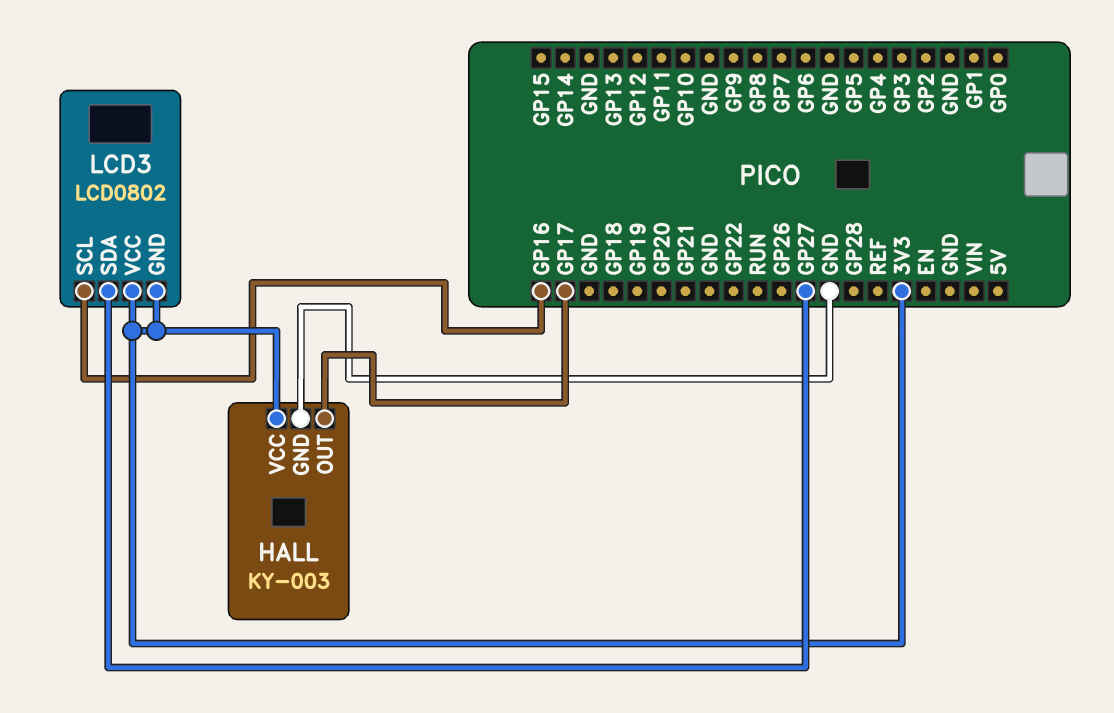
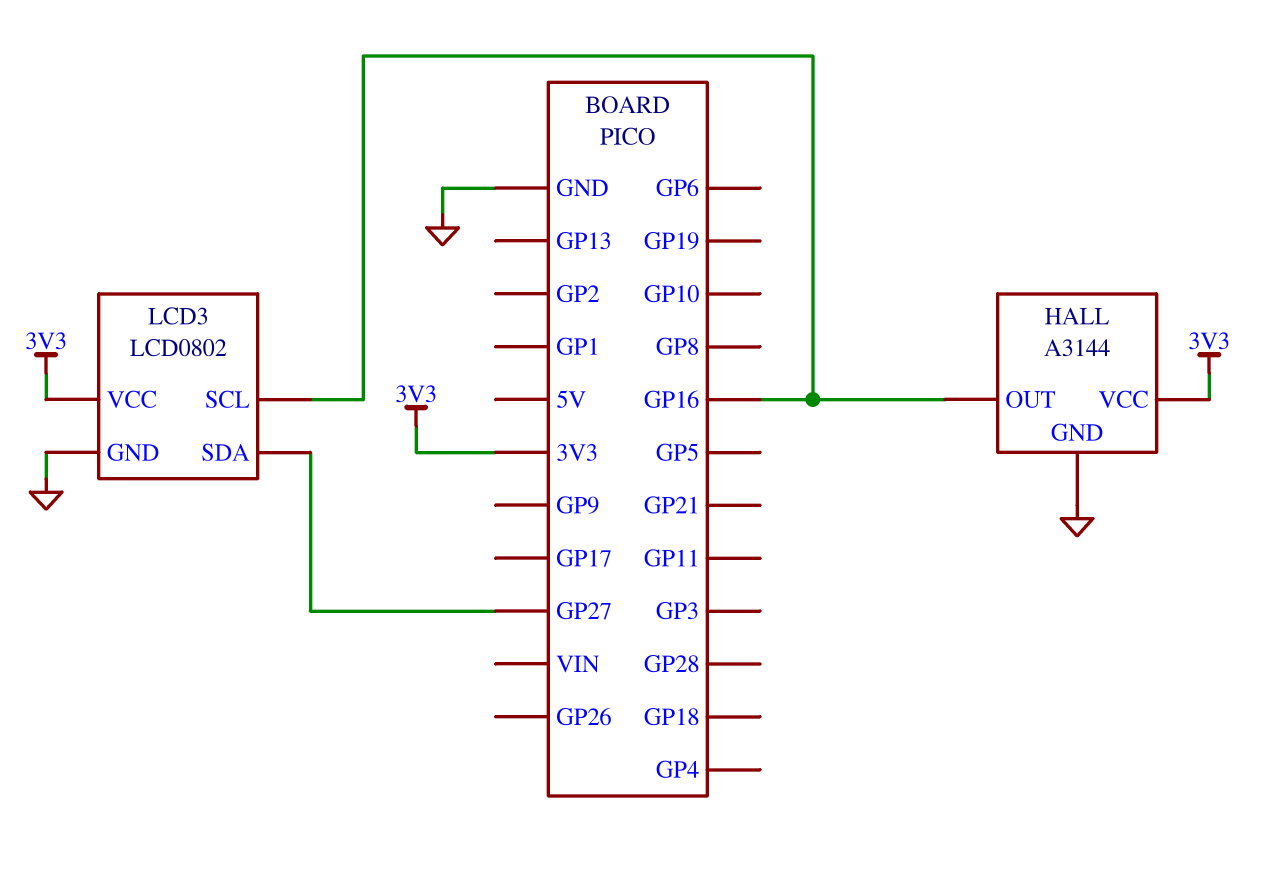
HALL: KY-003 -> A3144
HALL pin OUT: GP17 -> GP16
LCD3 pin GND: 3V3 -> GND

